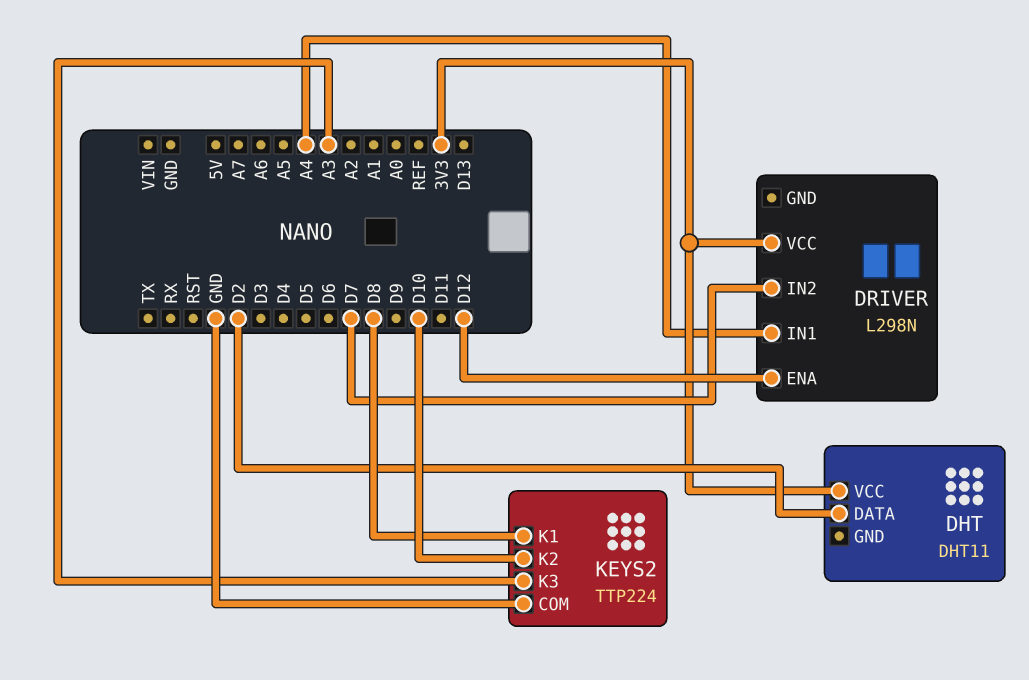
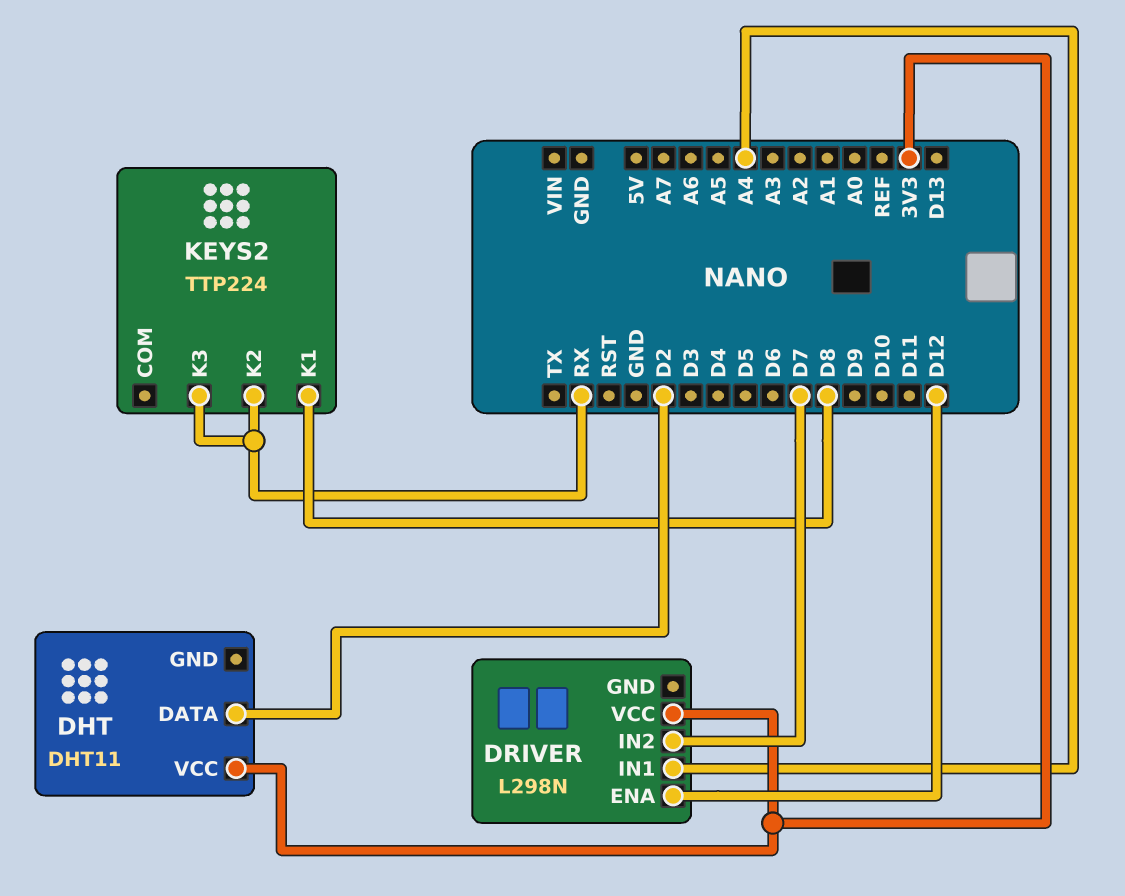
KEYS2 pin COM: GND -> none
KEYS2 pin K2: D10 -> RX
KEYS2 pin K3: A3 -> RX

